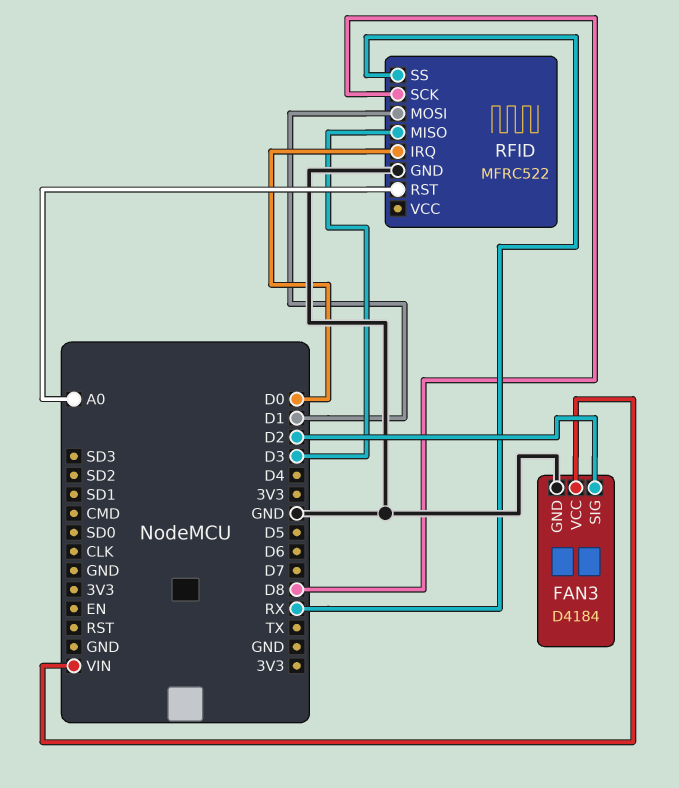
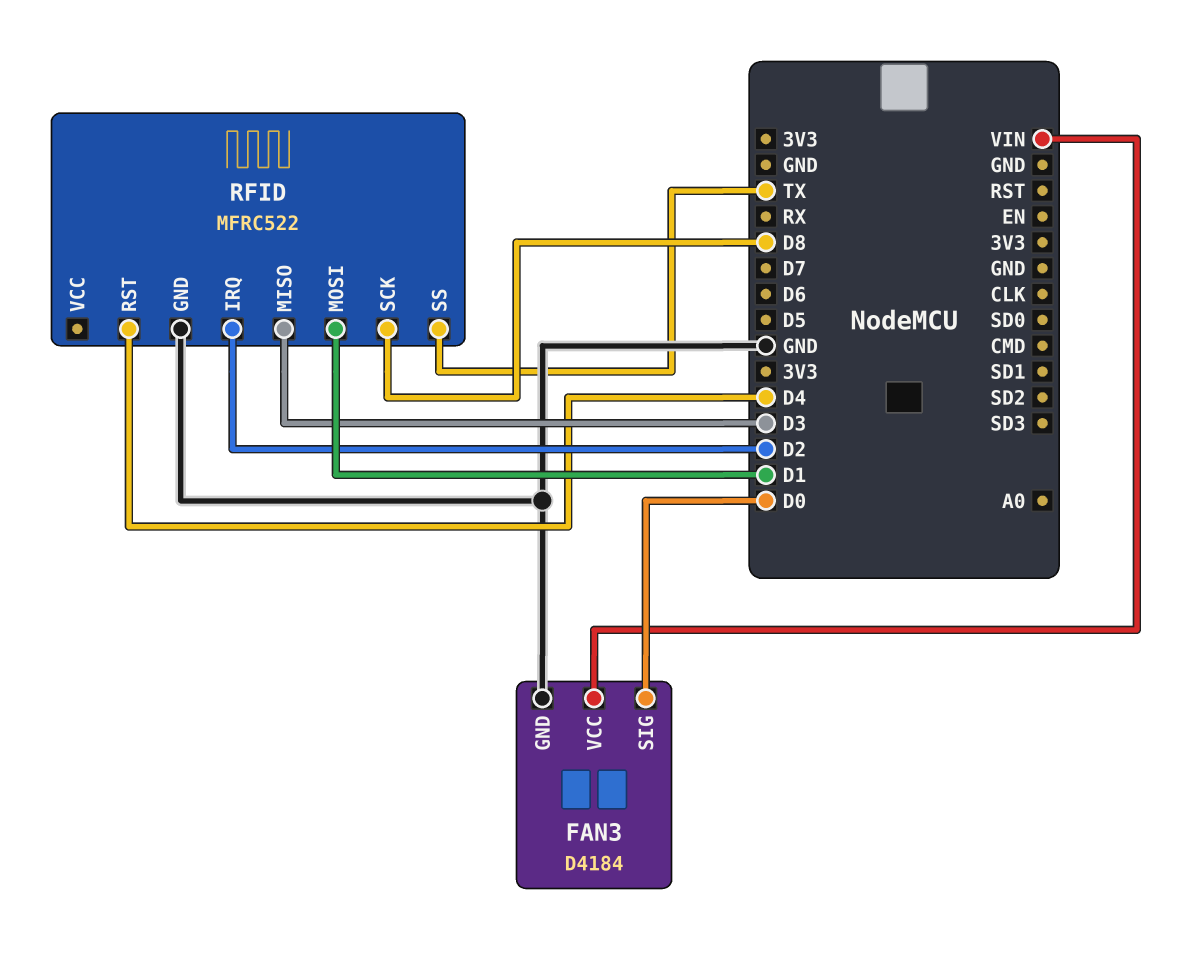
FAN3 pin SIG: D2 -> D0
RFID pin IRQ: D0 -> D2
RFID pin RST: A0 -> D4
RFID pin SS: RX -> TX

